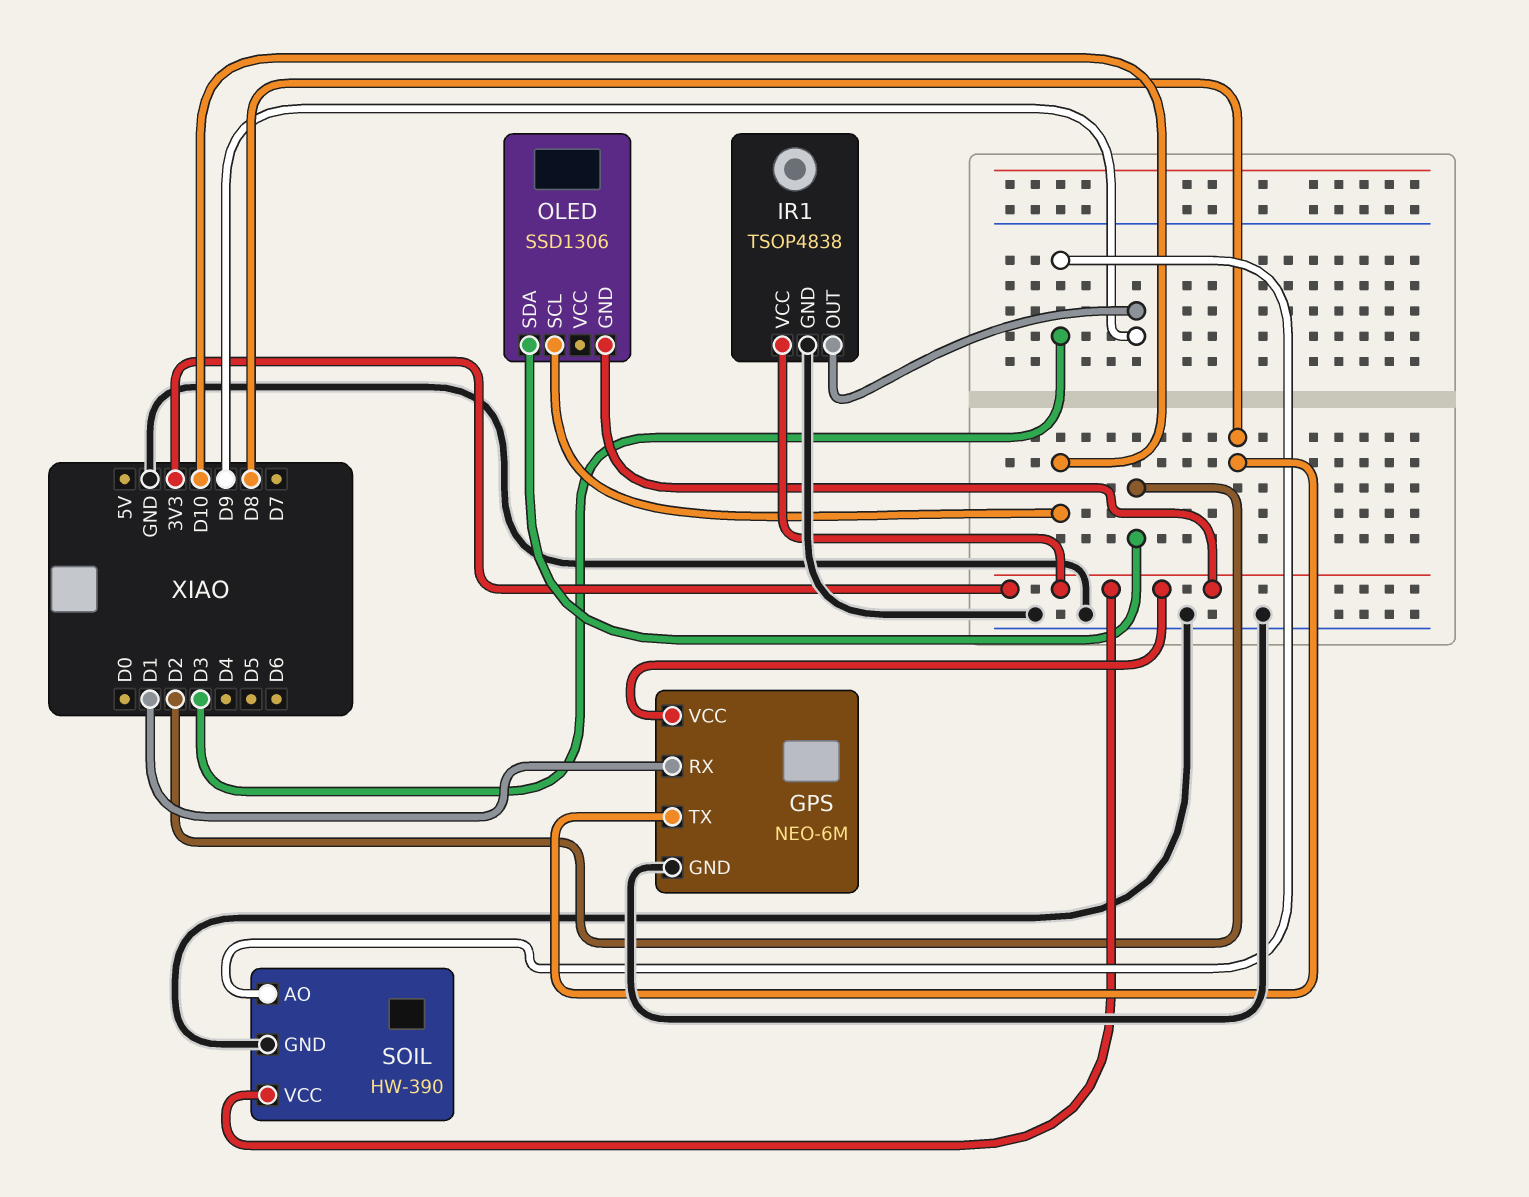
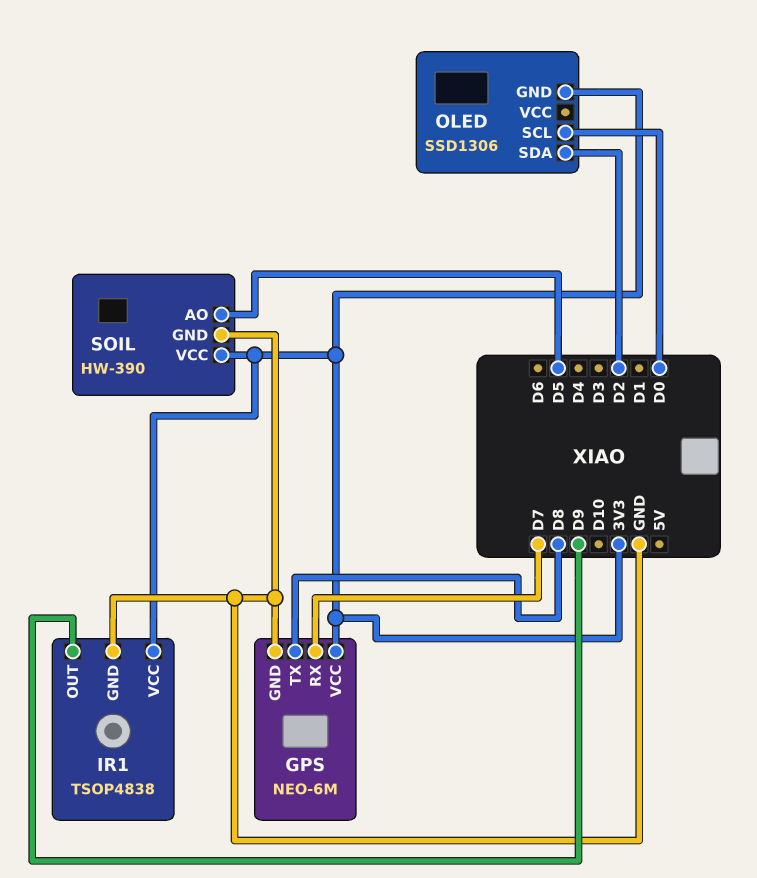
GPS pin RX: D1 -> D7
OLED pin SCL: D10 -> D0
SOIL pin AO: D3 -> D5

